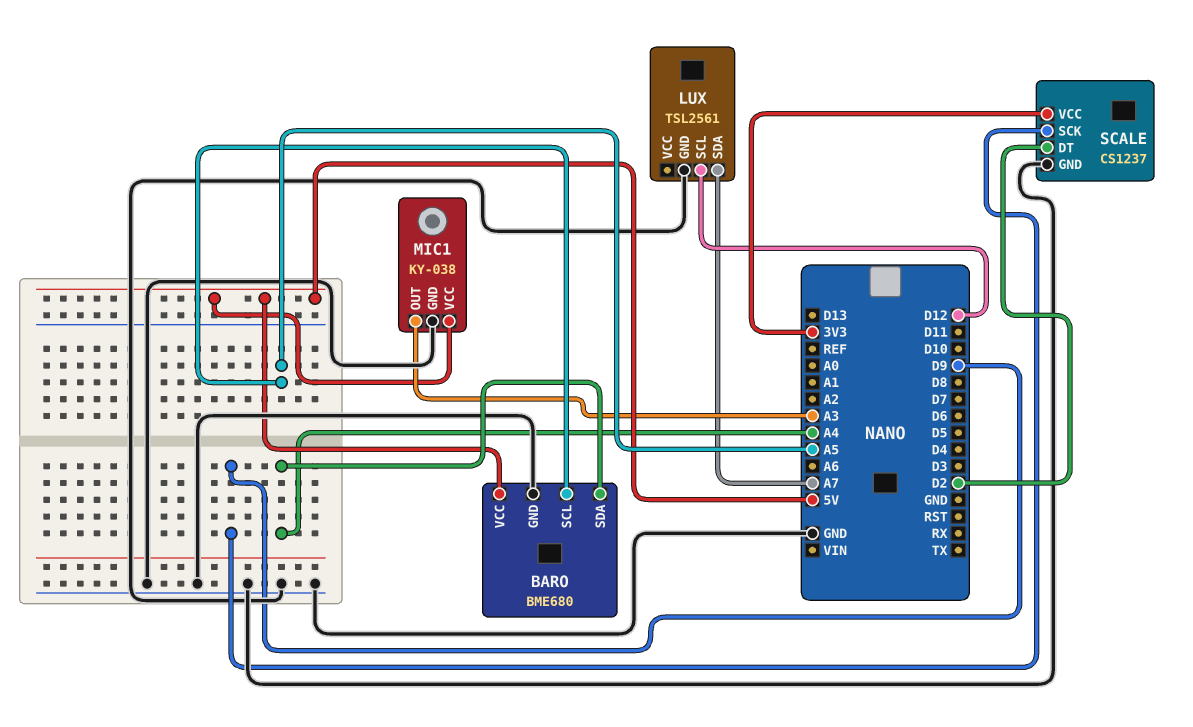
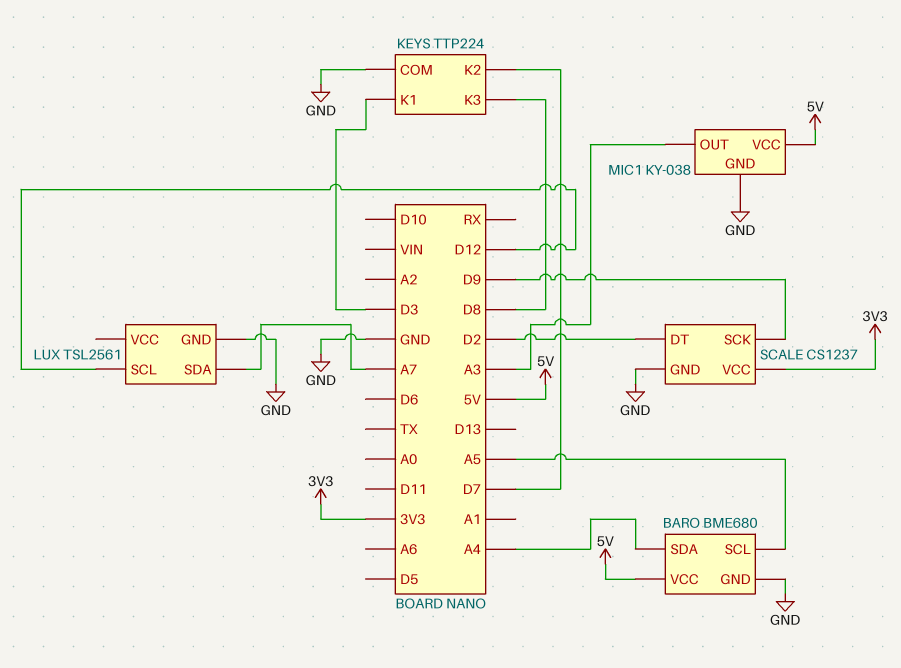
KEYS: none -> TTP224
KEYS pin COM: none -> GND
KEYS pin K1: none -> D3
KEYS pin K2: none -> D7
KEYS pin K3: none -> D8

